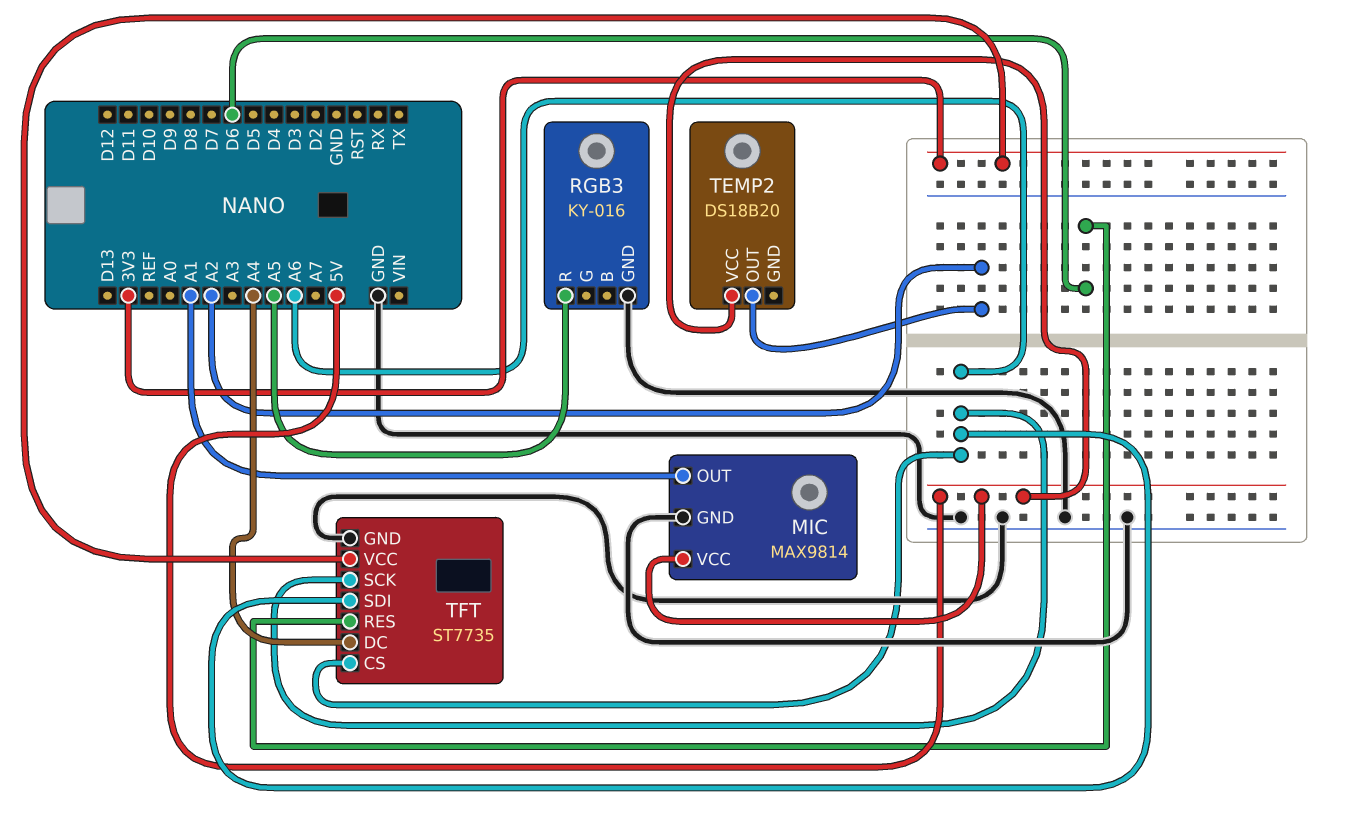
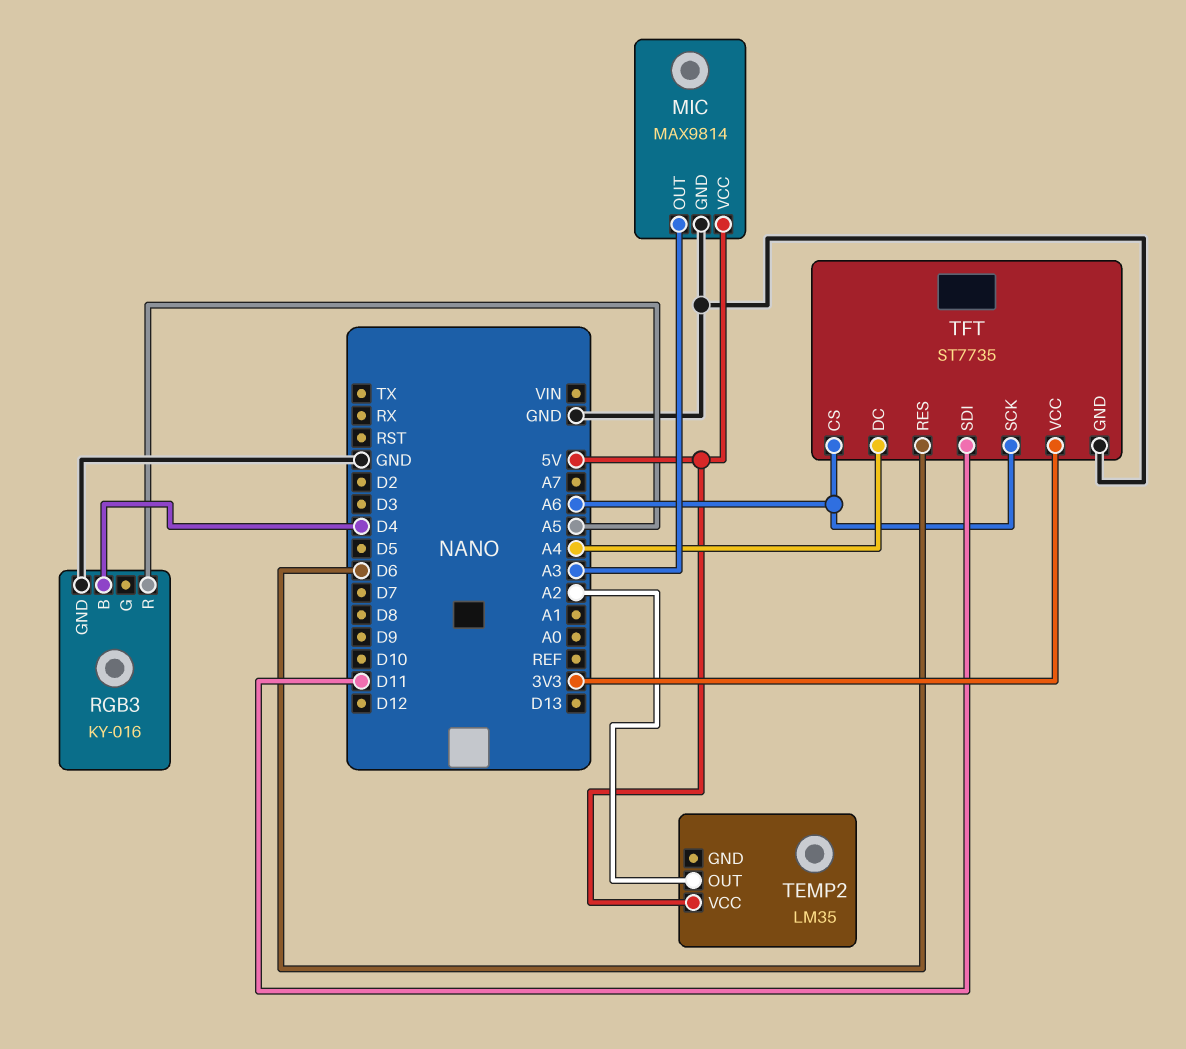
MIC pin OUT: A1 -> A3
RGB3 pin B: none -> D4
TEMP2: DS18B20 -> LM35
TFT pin SDI: A6 -> D11

